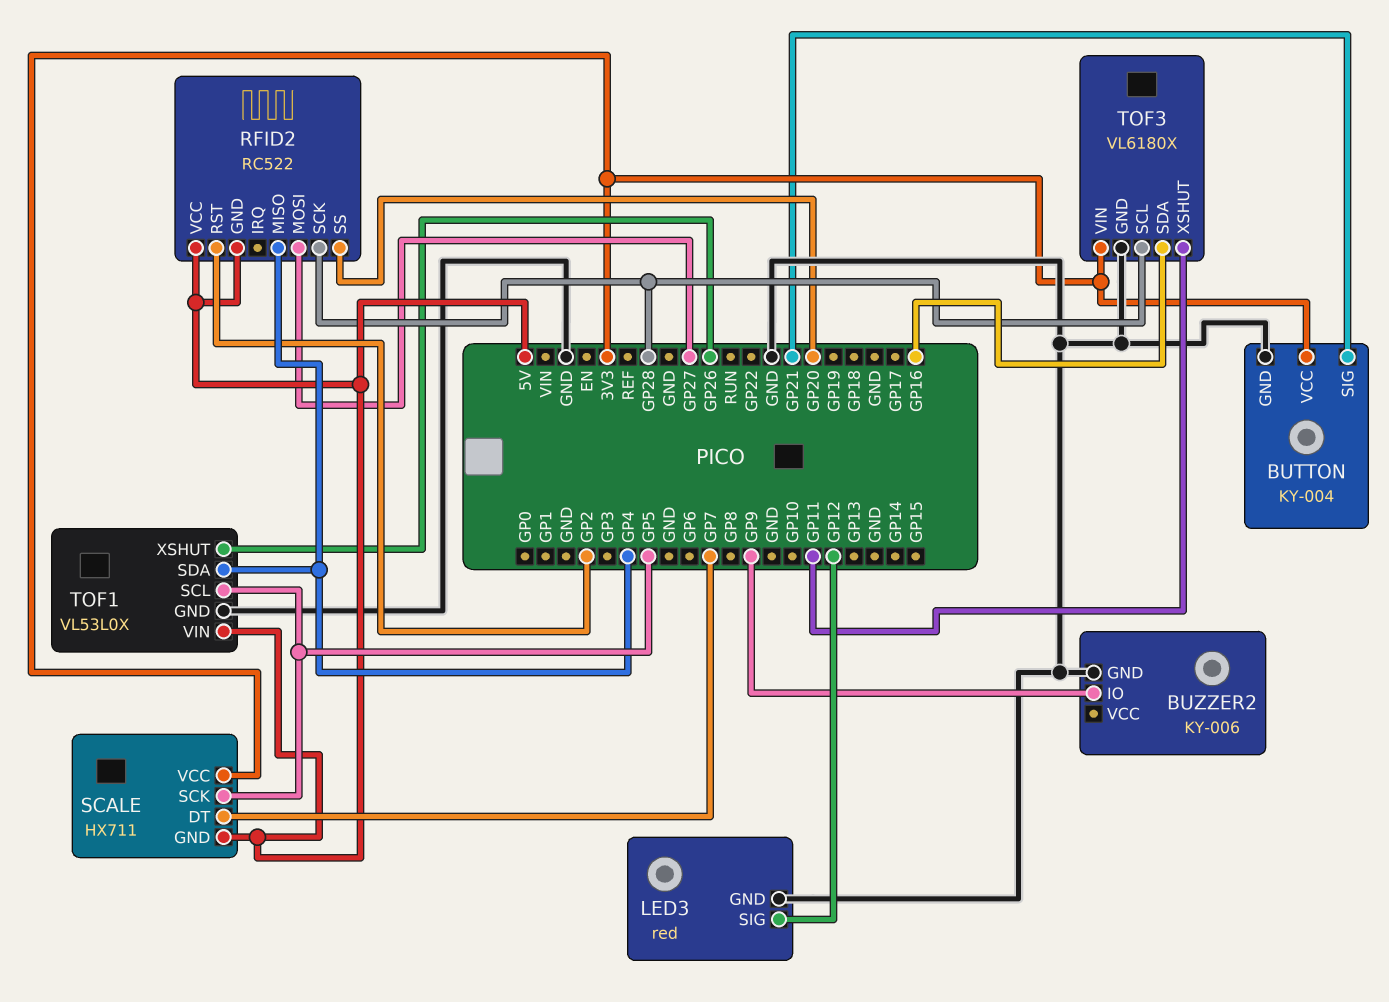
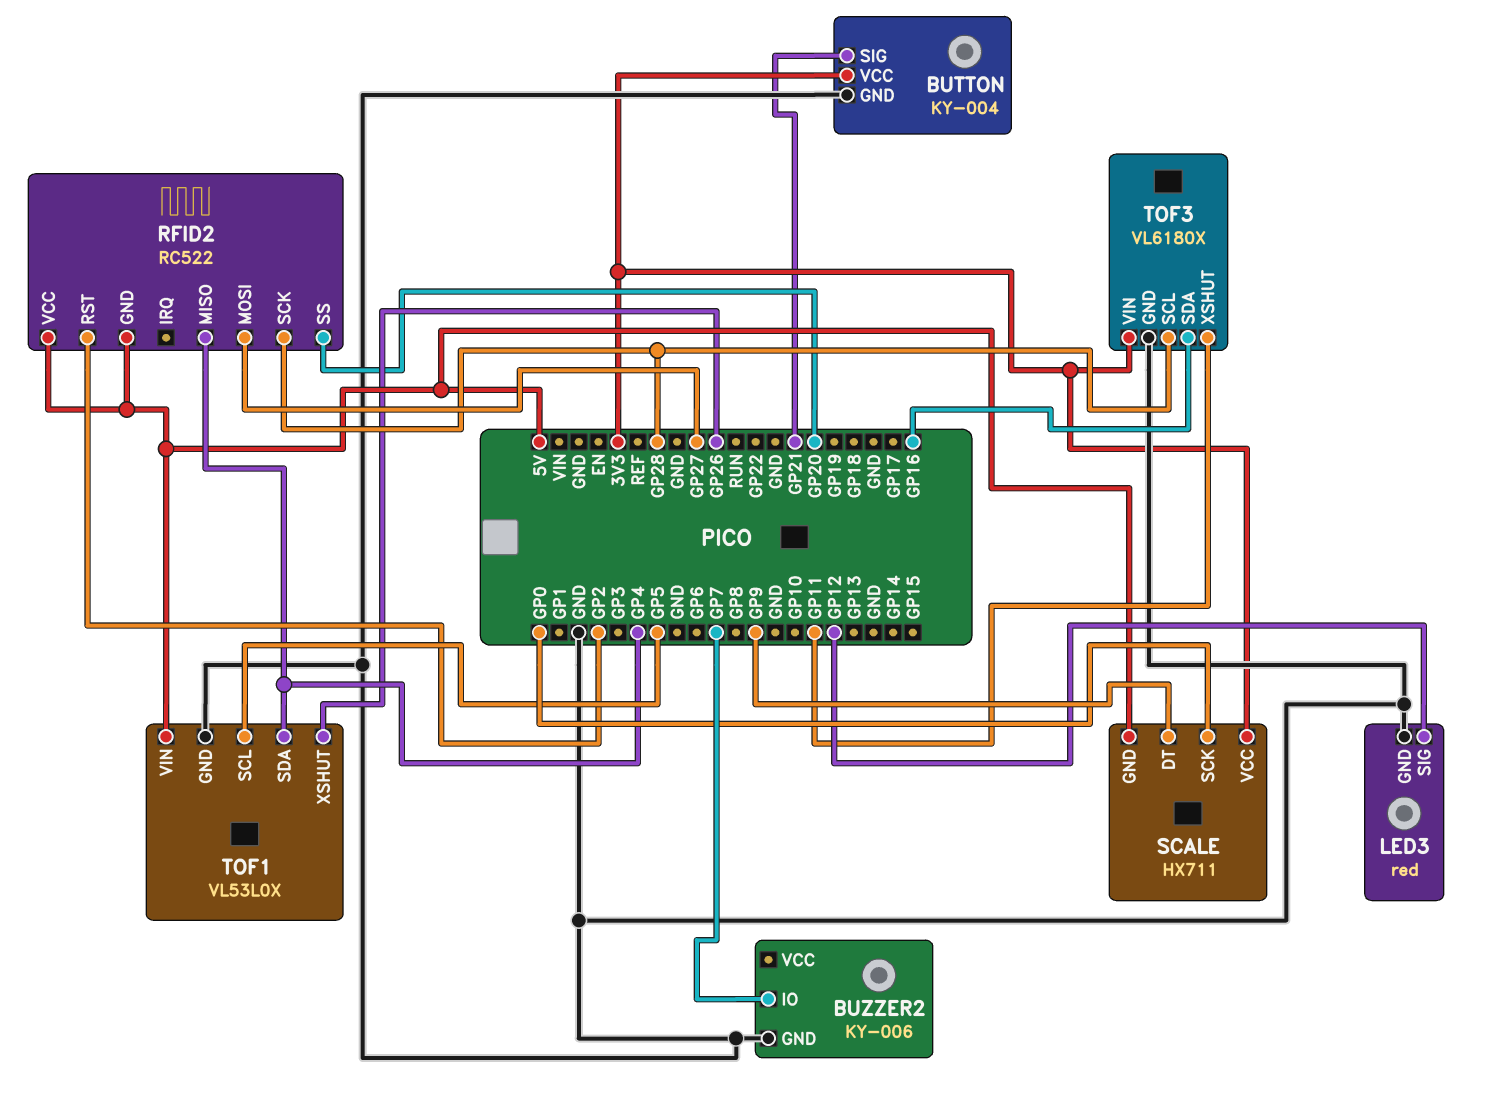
BUZZER2 pin IO: GP9 -> GP7
SCALE pin DT: GP7 -> GP9
SCALE pin SCK: GP5 -> GP0

